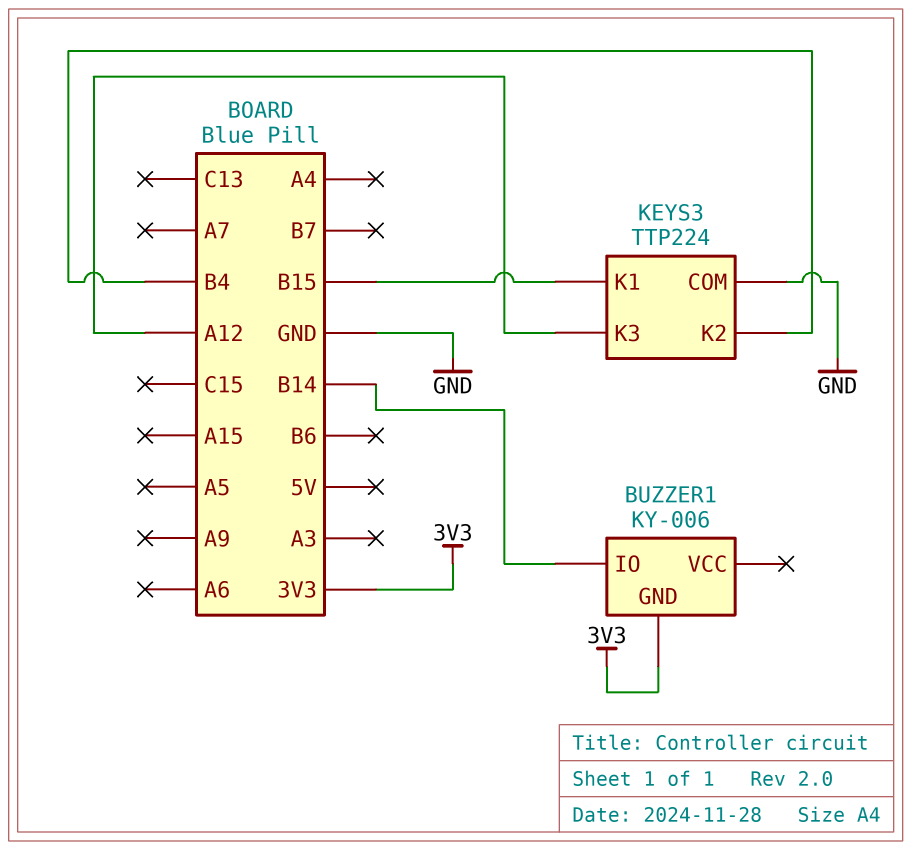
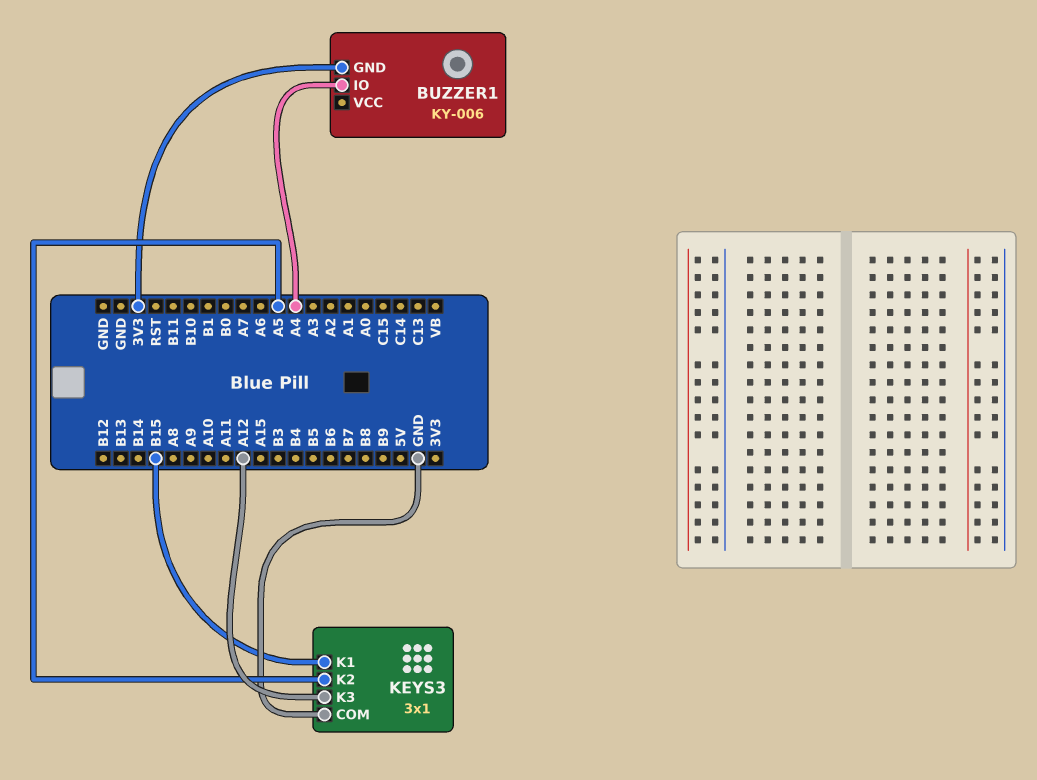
BUZZER1 pin IO: B14 -> A4
KEYS3: TTP224 -> 3x1
KEYS3 pin K2: B4 -> A5

